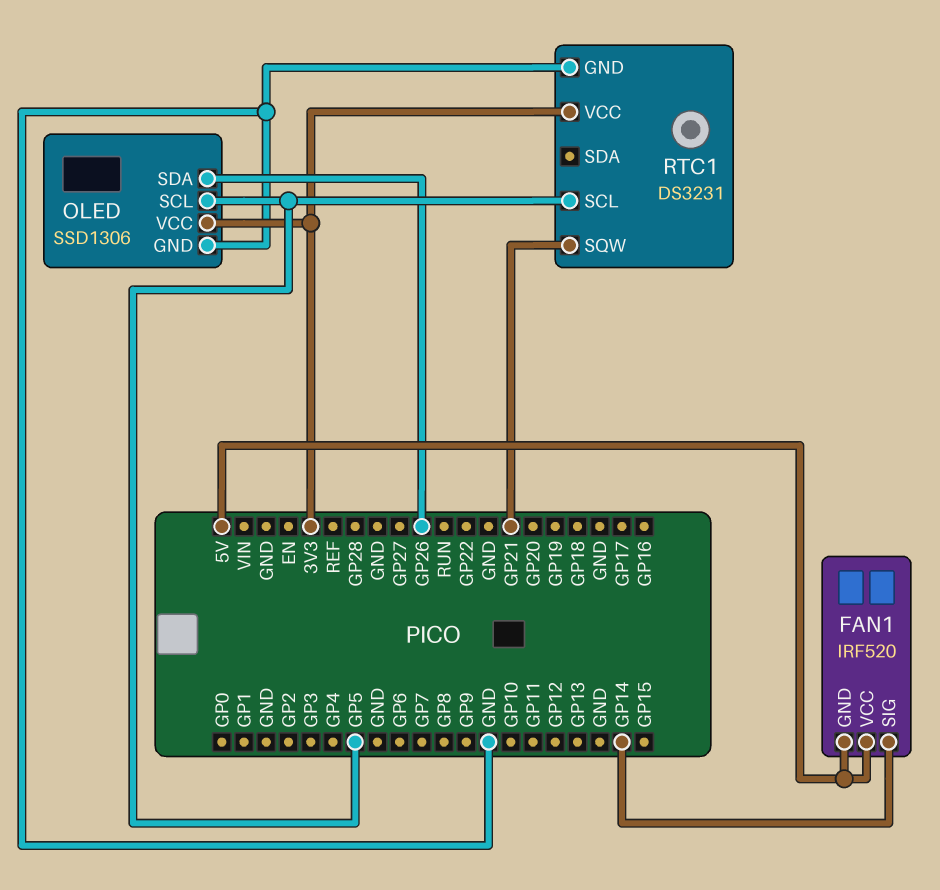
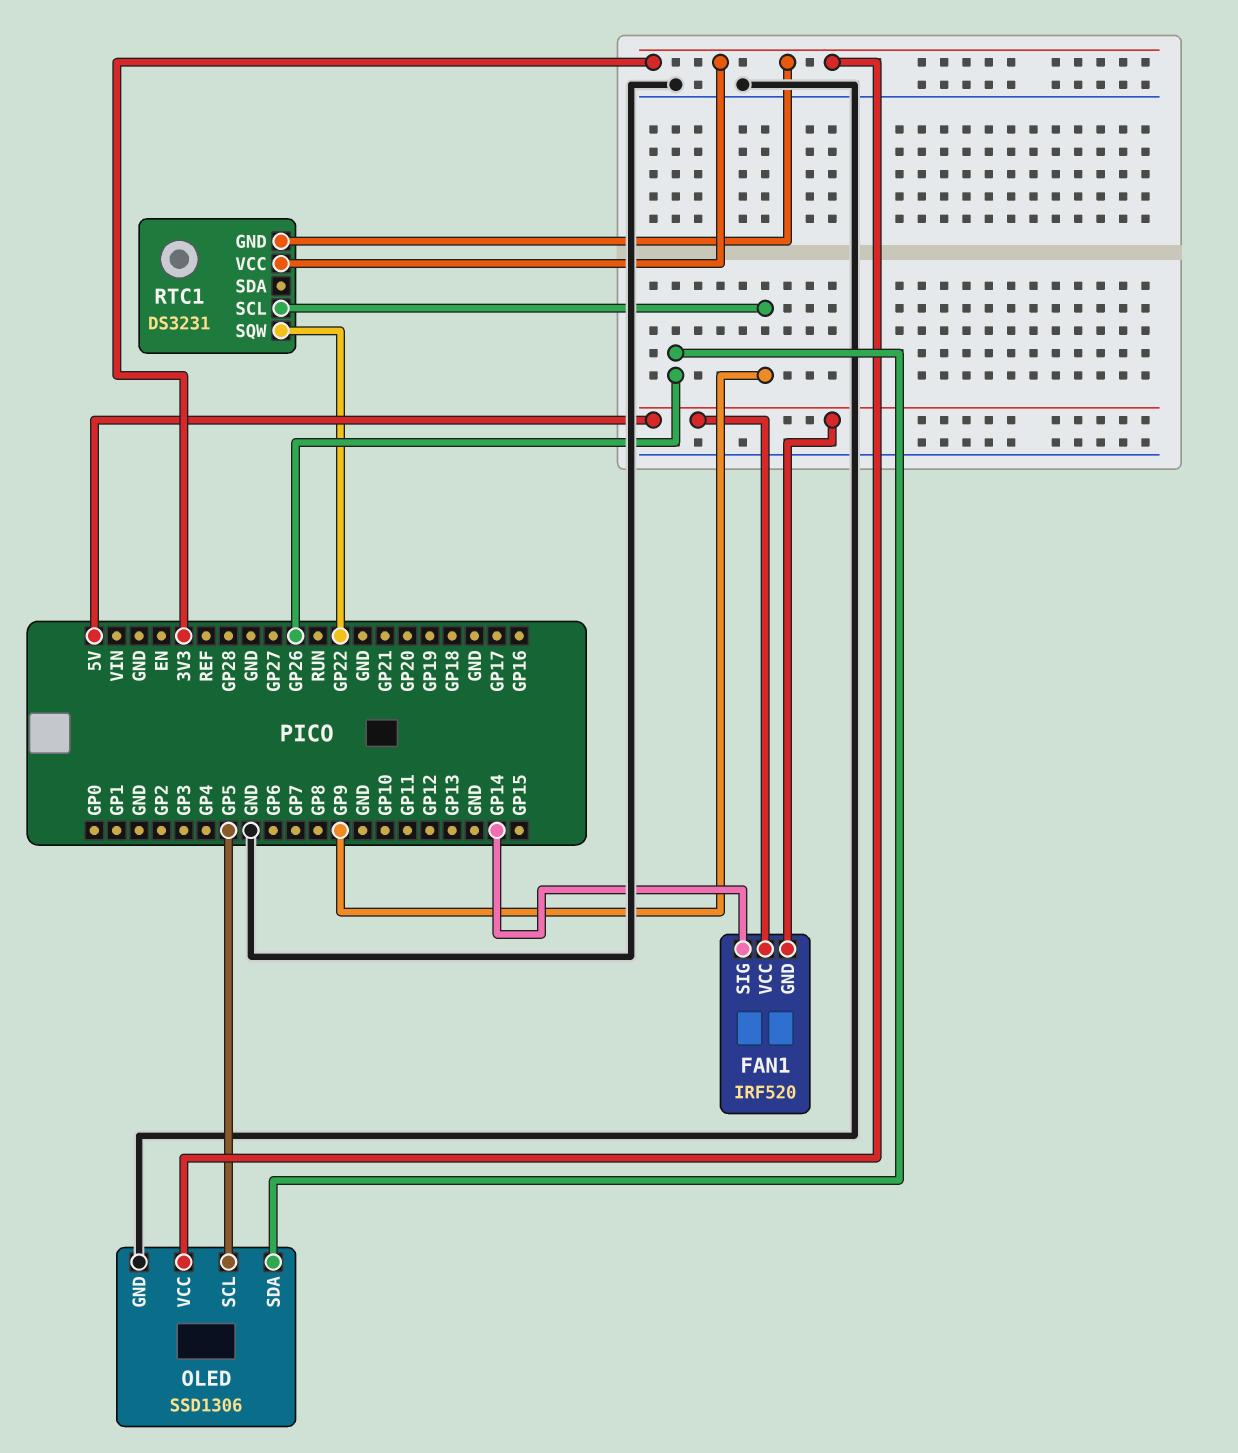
RTC1 pin GND: GND -> 3V3
RTC1 pin SCL: GP5 -> GP9
RTC1 pin SQW: GP21 -> GP22

